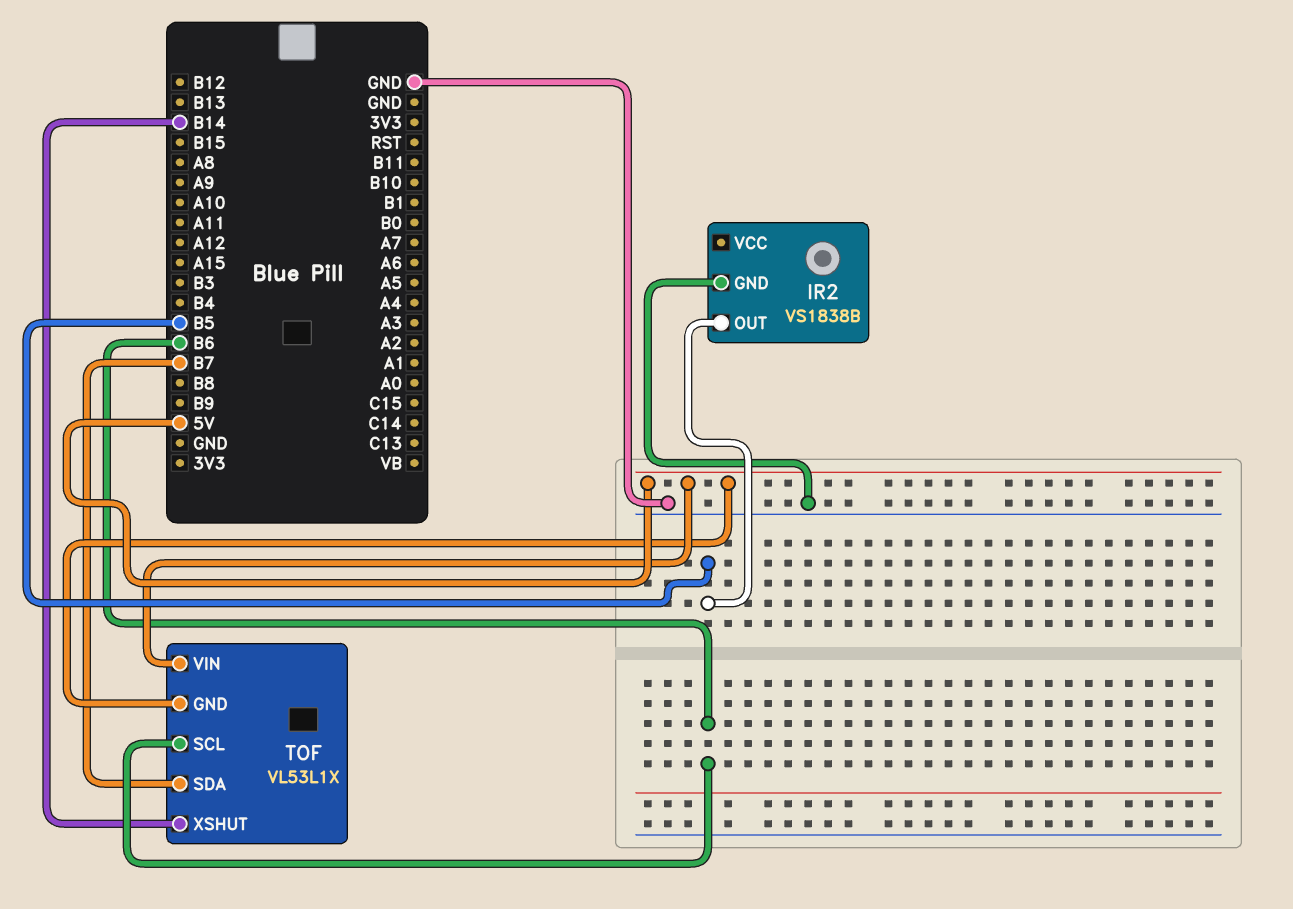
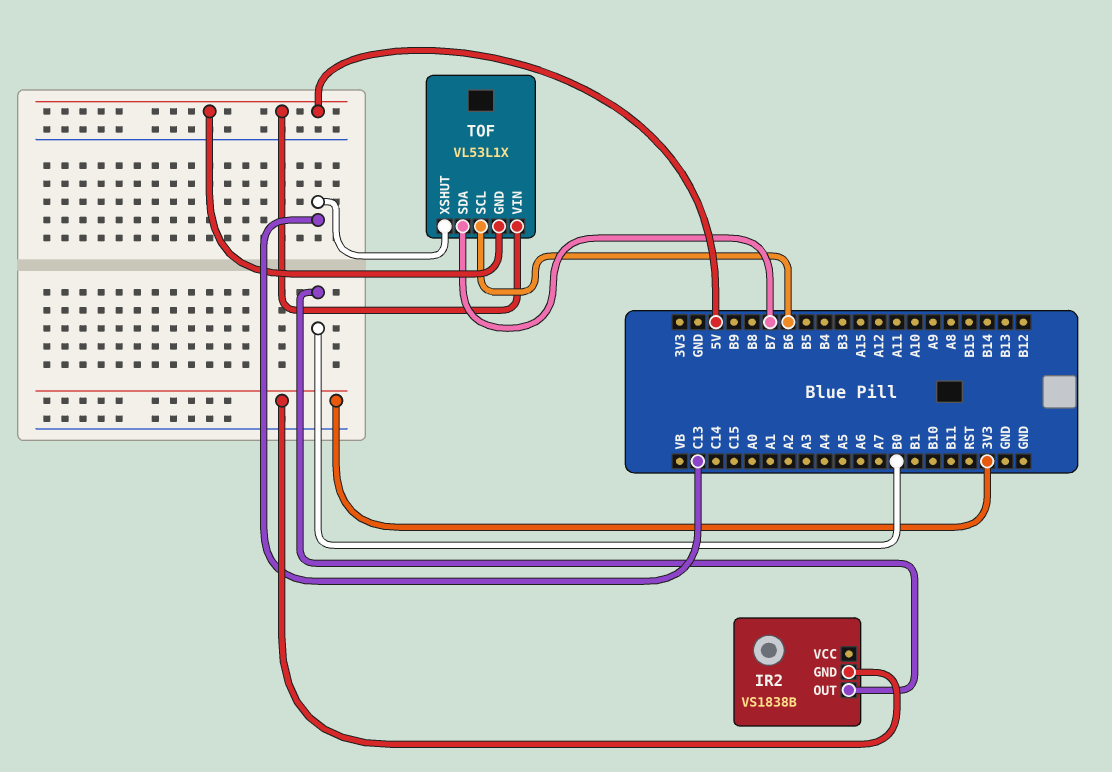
IR2 pin GND: GND -> 3V3
IR2 pin OUT: B5 -> B0
TOF pin XSHUT: B14 -> C13

